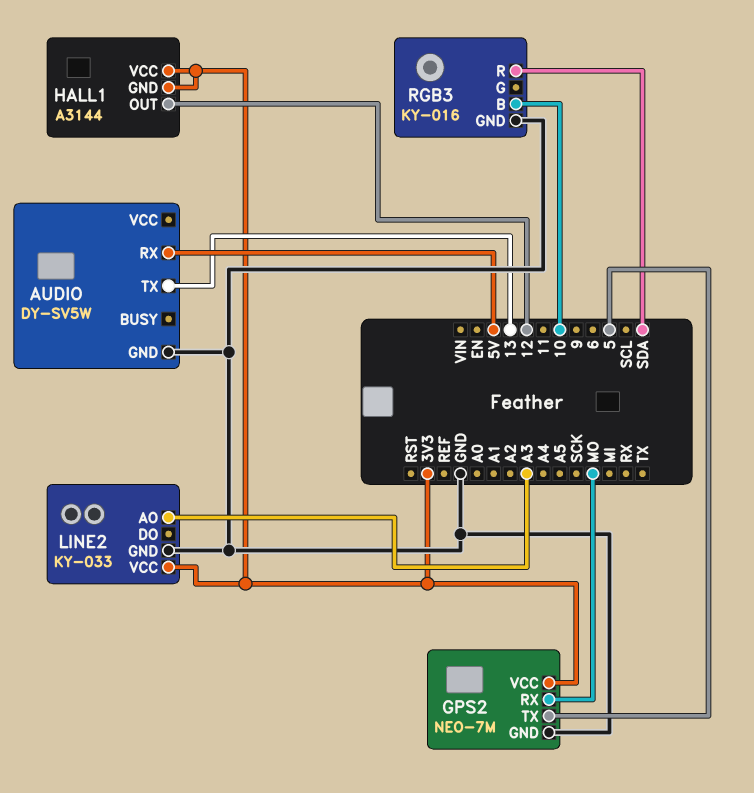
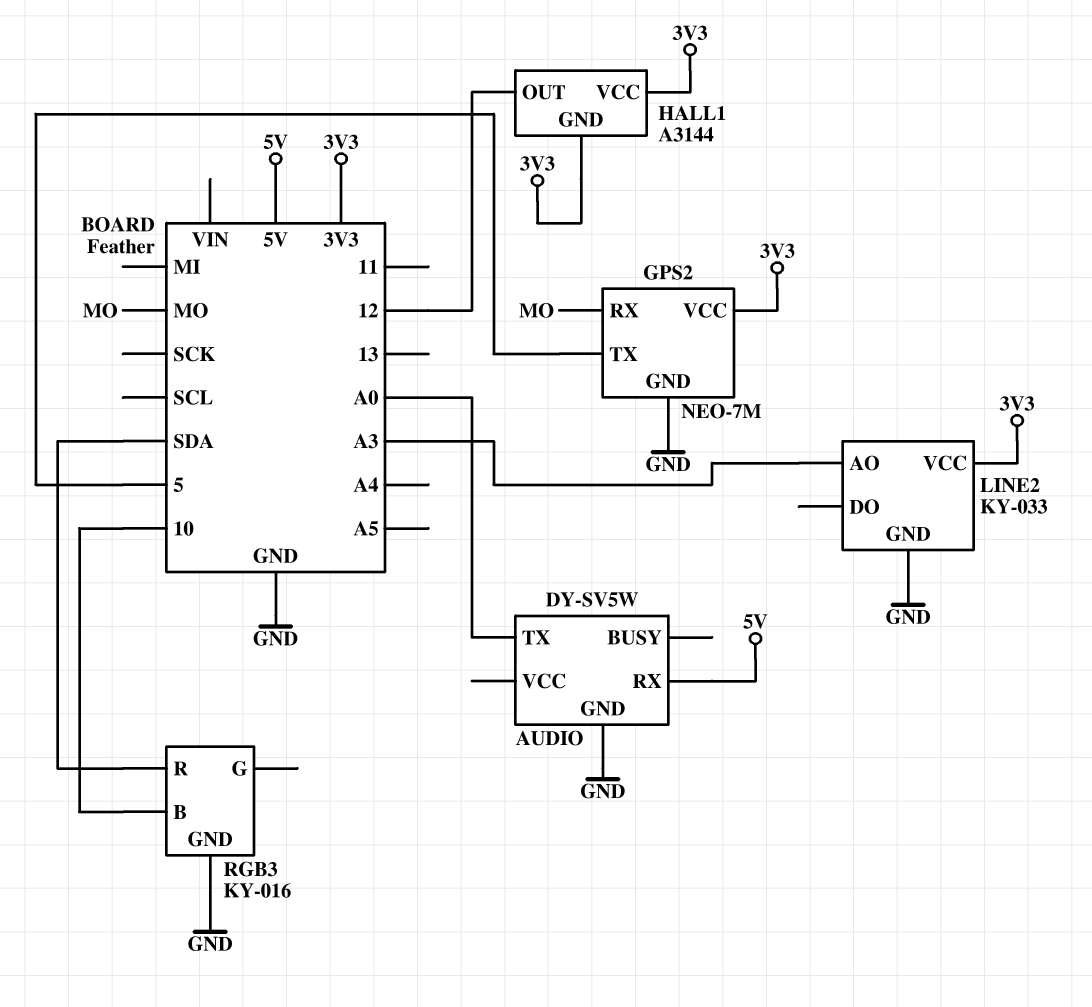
AUDIO pin TX: 13 -> A0

